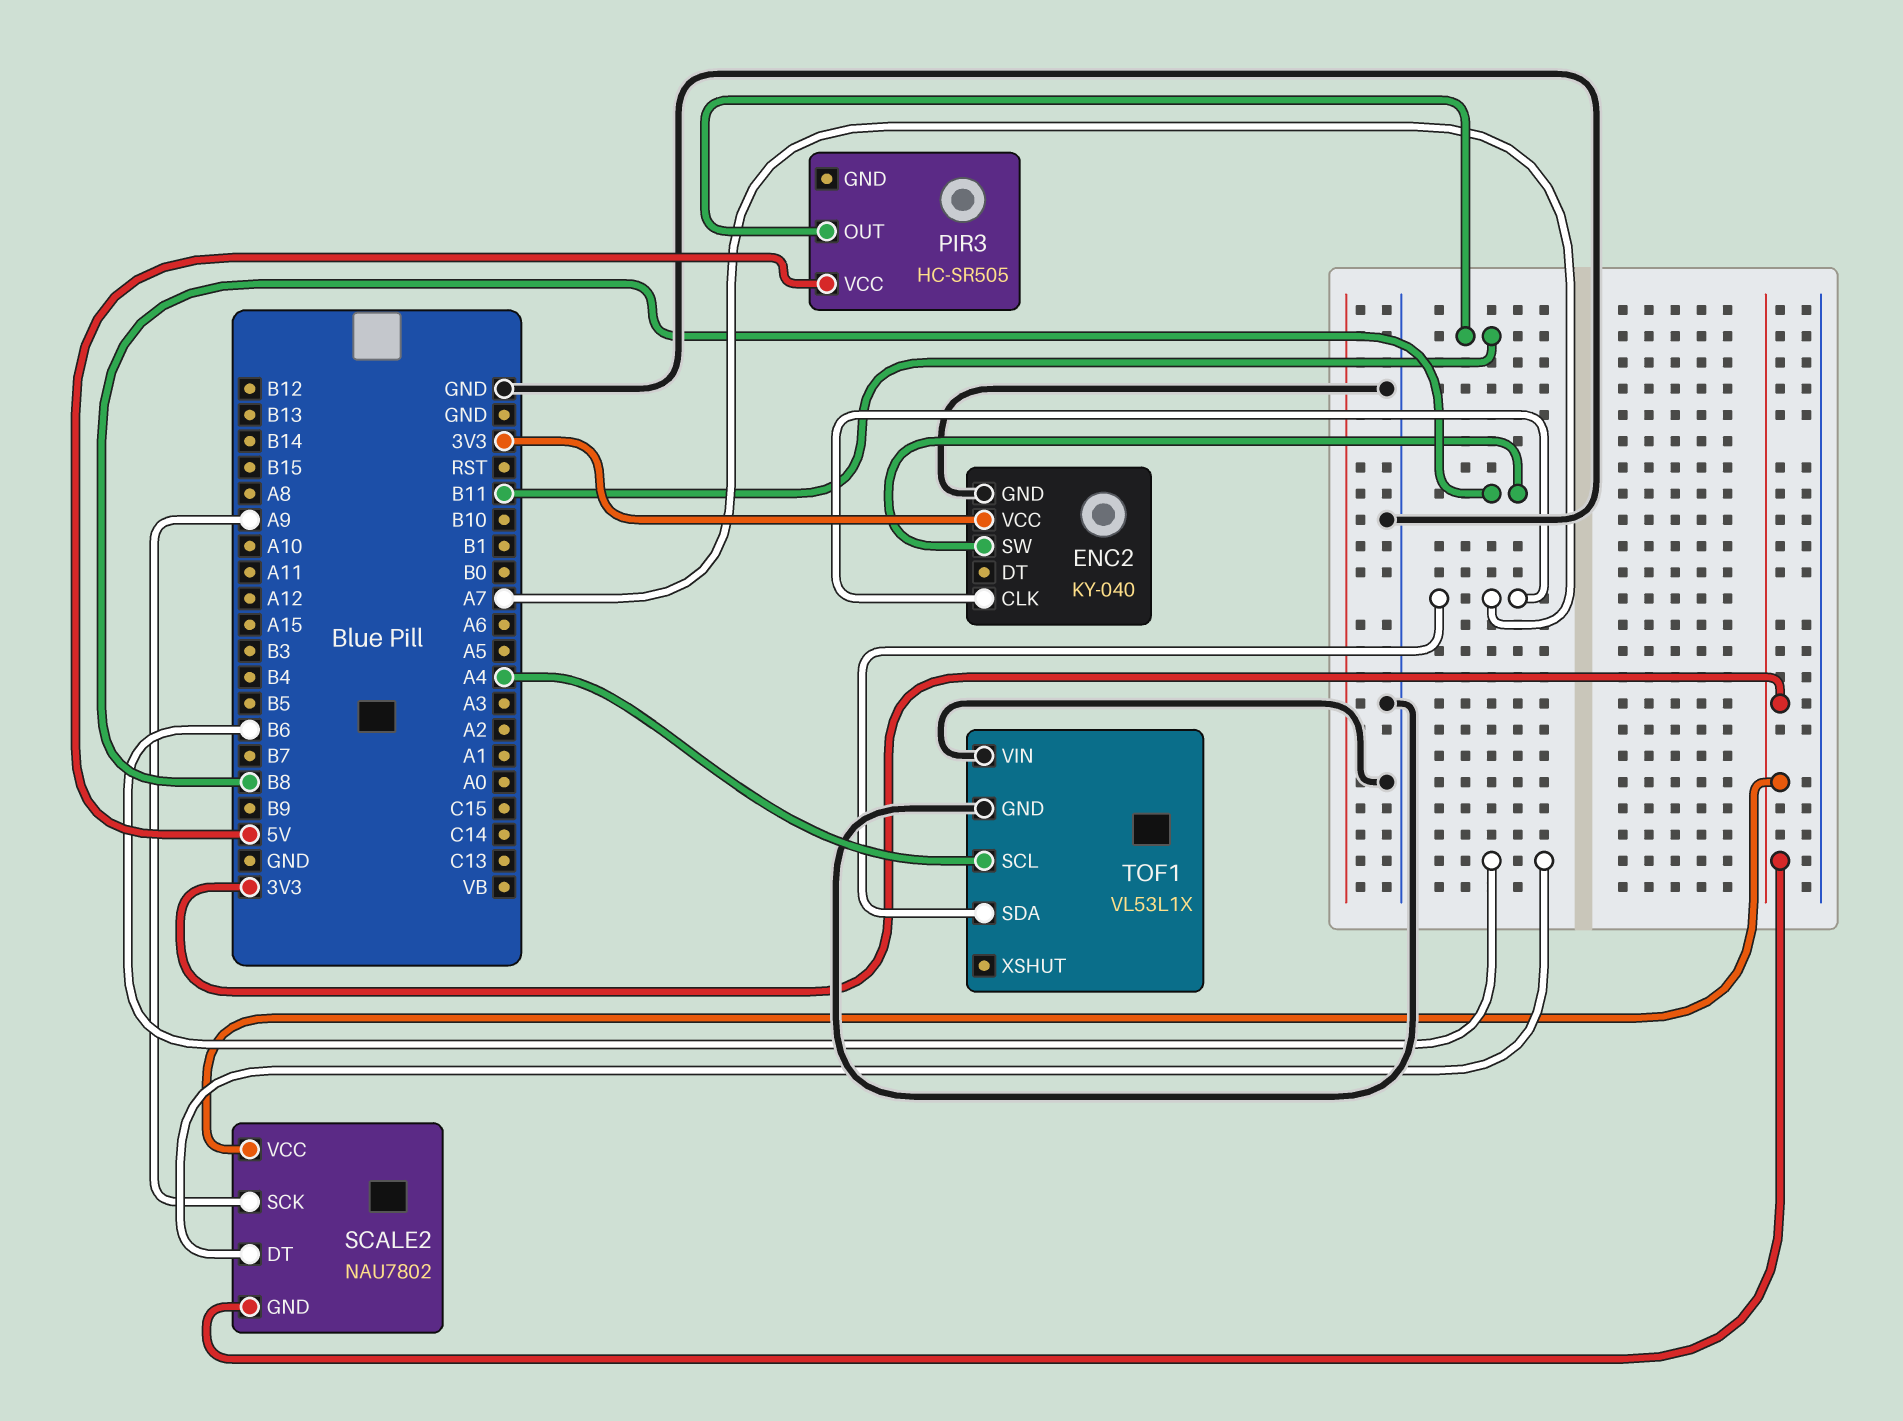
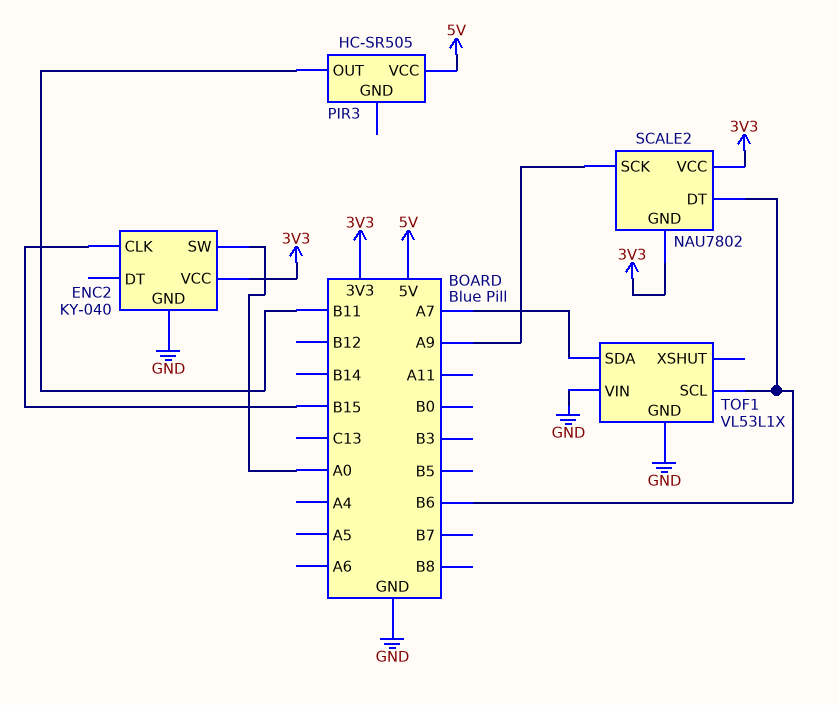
ENC2 pin CLK: A7 -> B15
ENC2 pin SW: B8 -> A0
TOF1 pin SCL: A4 -> B6

